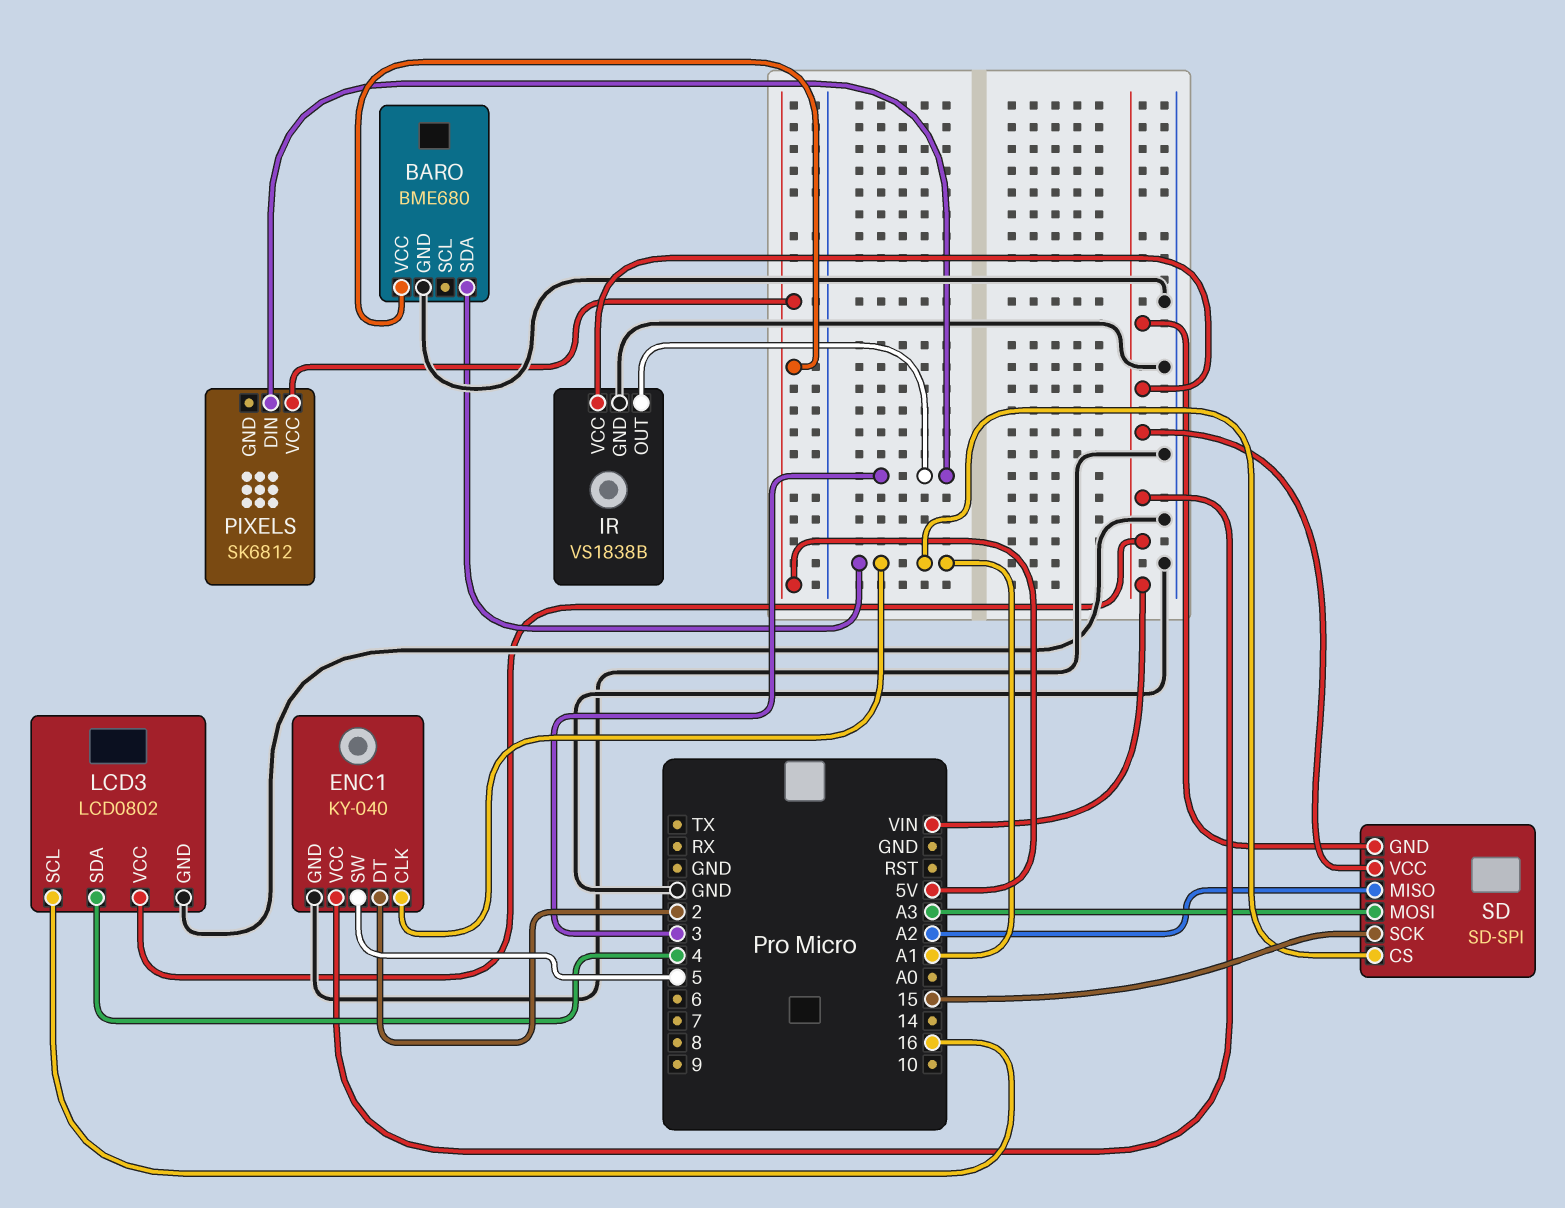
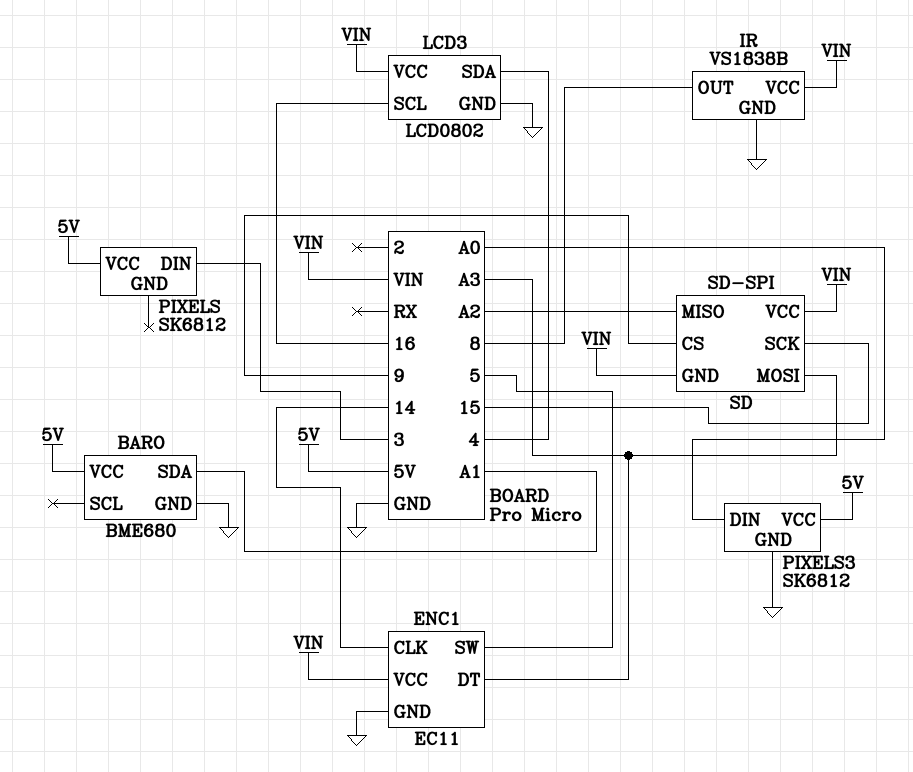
ENC1: KY-040 -> EC11
ENC1 pin CLK: A1 -> 14
ENC1 pin DT: 2 -> A3
IR pin OUT: 3 -> 8
PIXELS3: none -> SK6812
PIXELS3 pin DIN: none -> A0
PIXELS3 pin GND: none -> GND
PIXELS3 pin VCC: none -> 5V
SD pin CS: A1 -> 9

